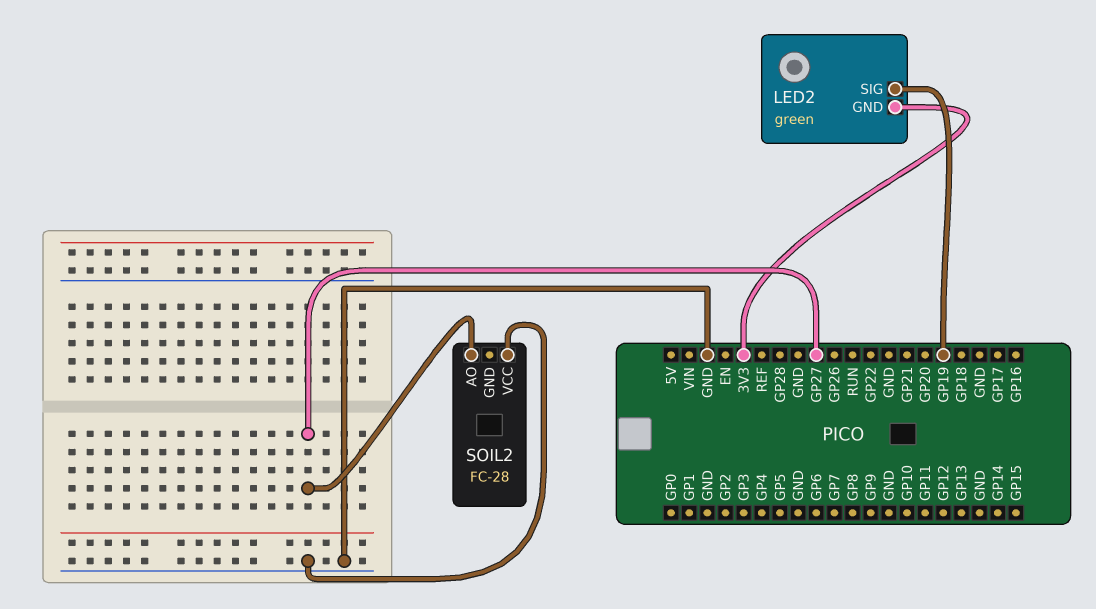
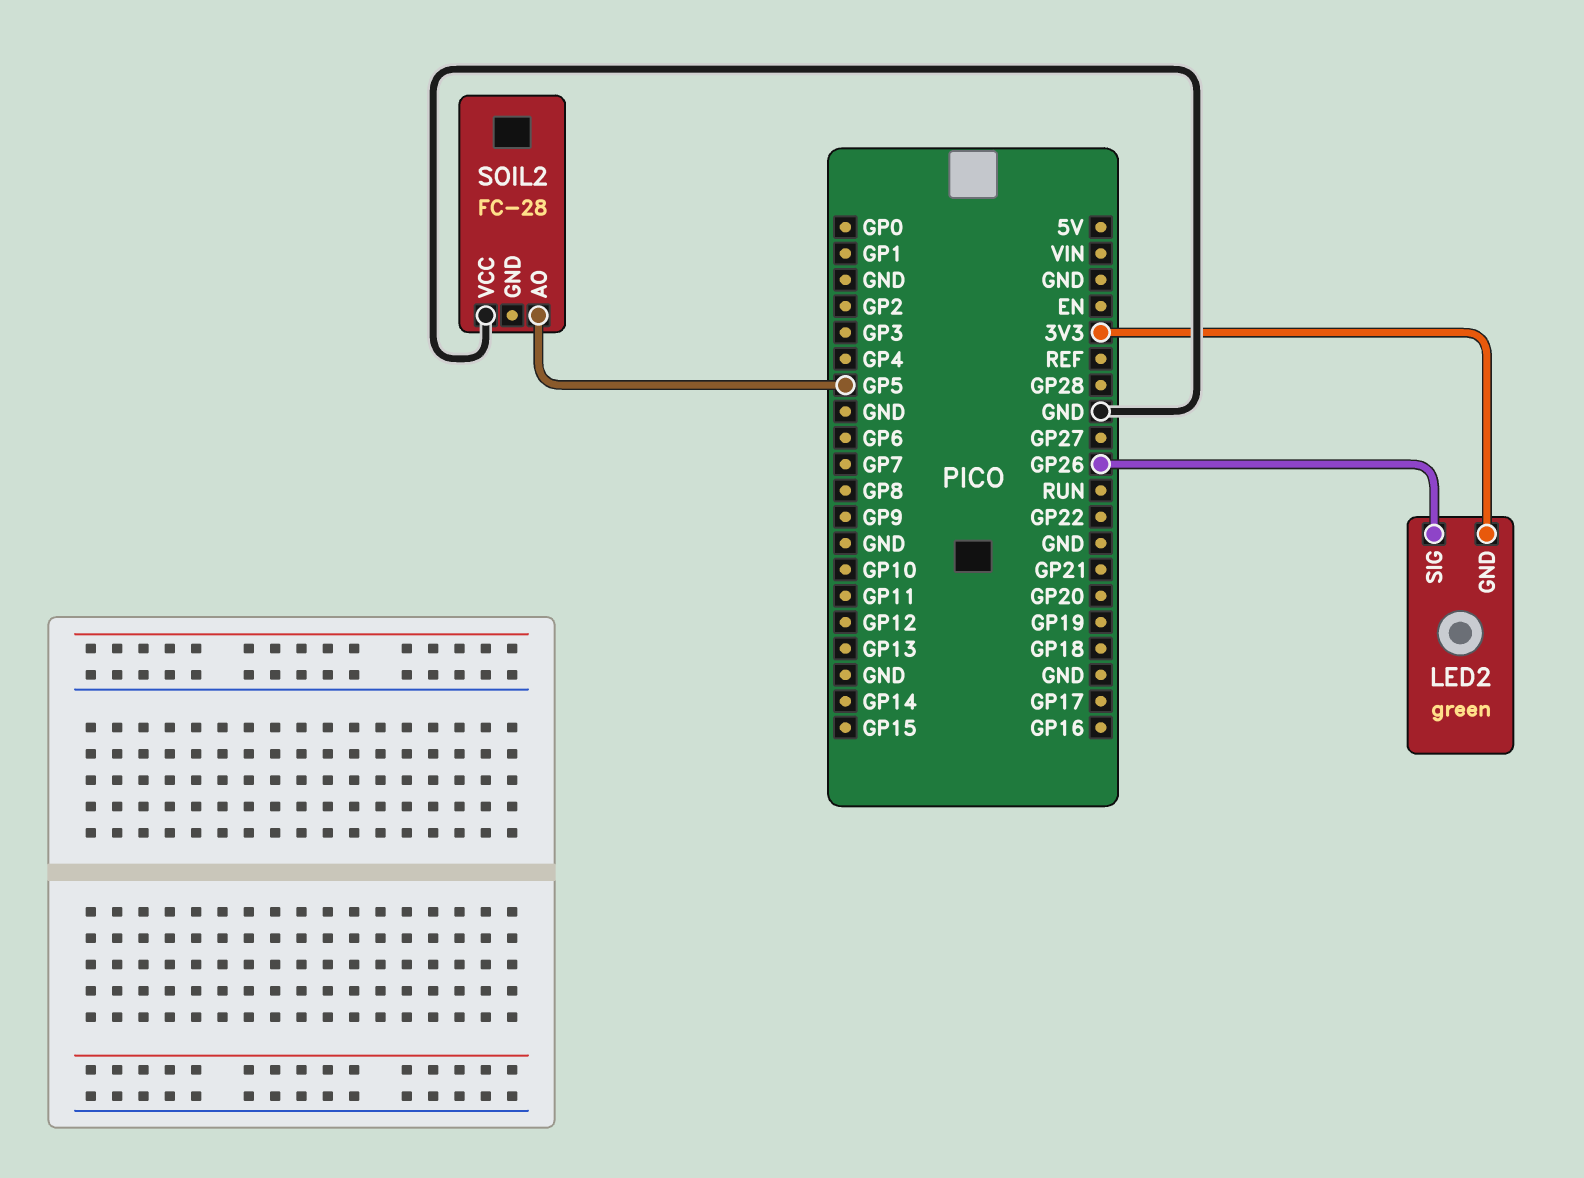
LED2 pin SIG: GP19 -> GP26
SOIL2 pin AO: GP27 -> GP5

